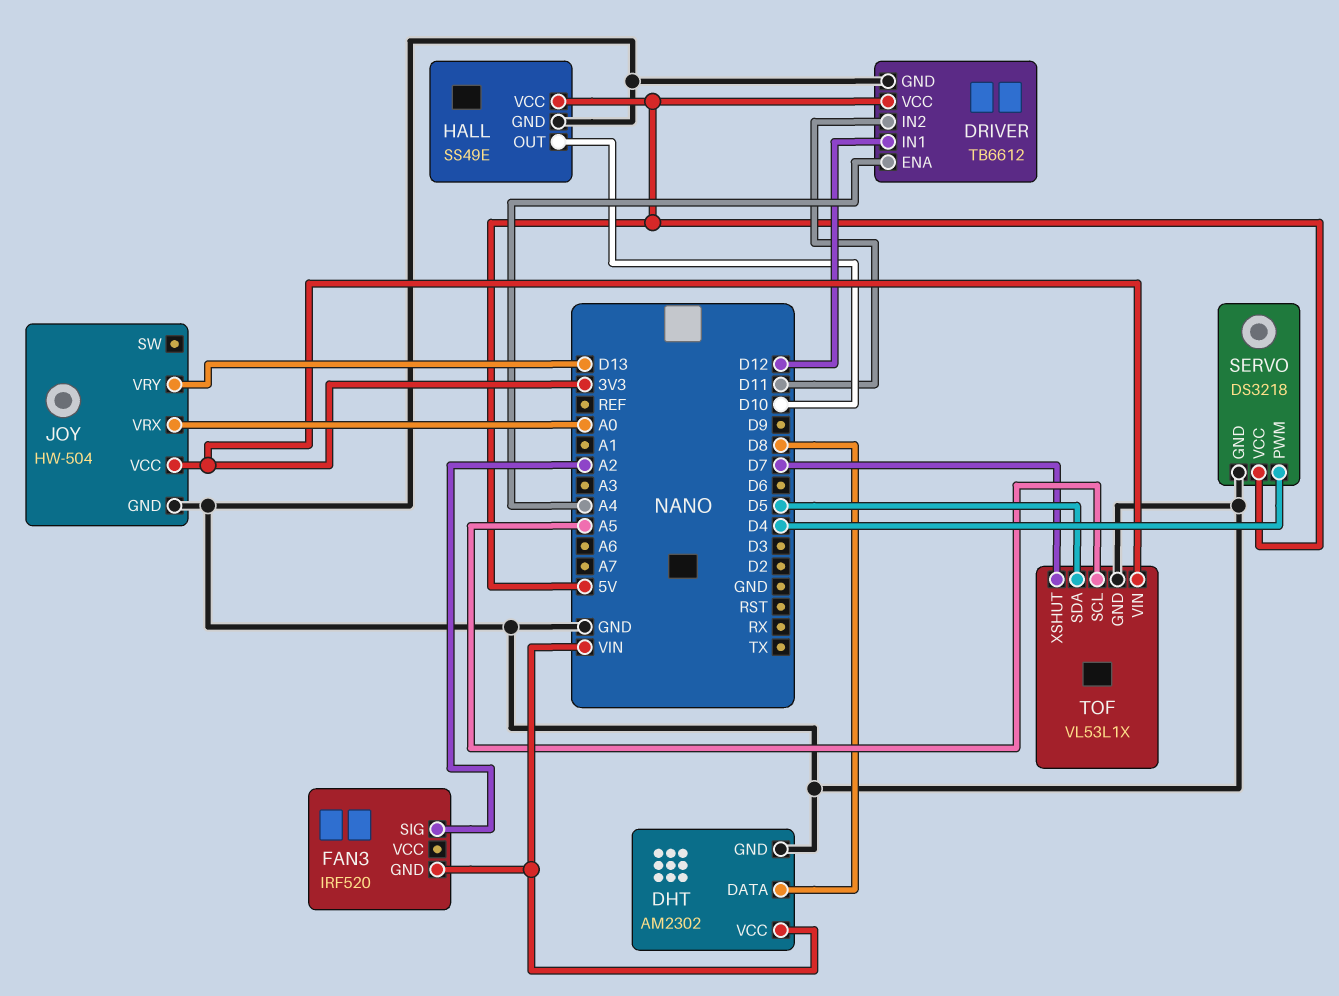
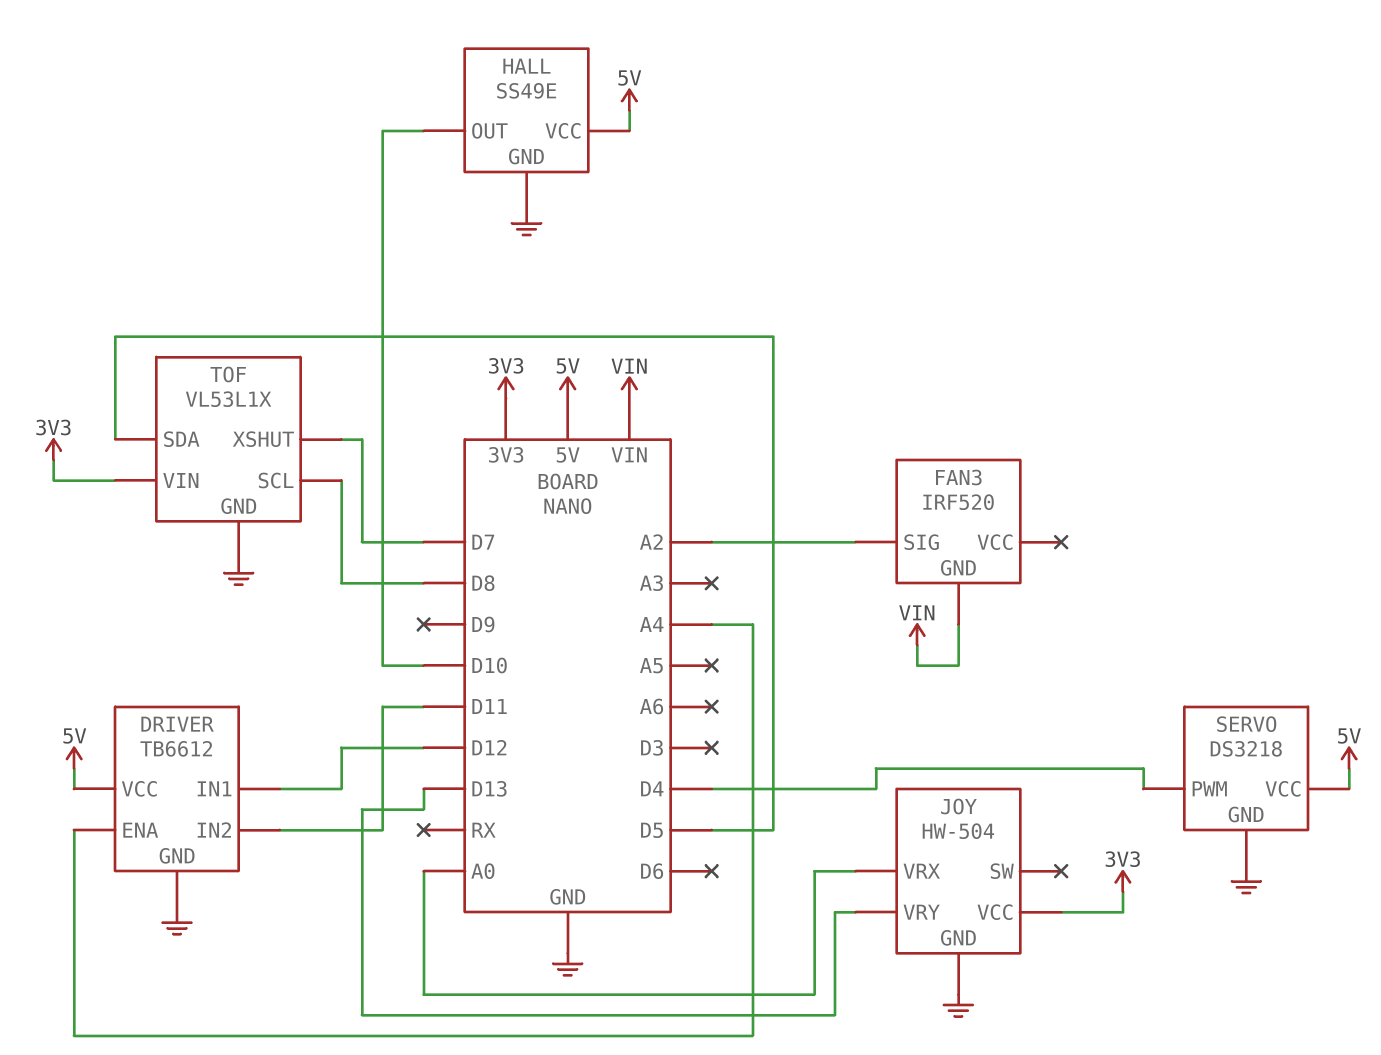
DHT: AM2302 -> none
DHT pin DATA: D8 -> none
DHT pin GND: GND -> none
DHT pin VCC: VIN -> none
TOF pin SCL: A5 -> D8

